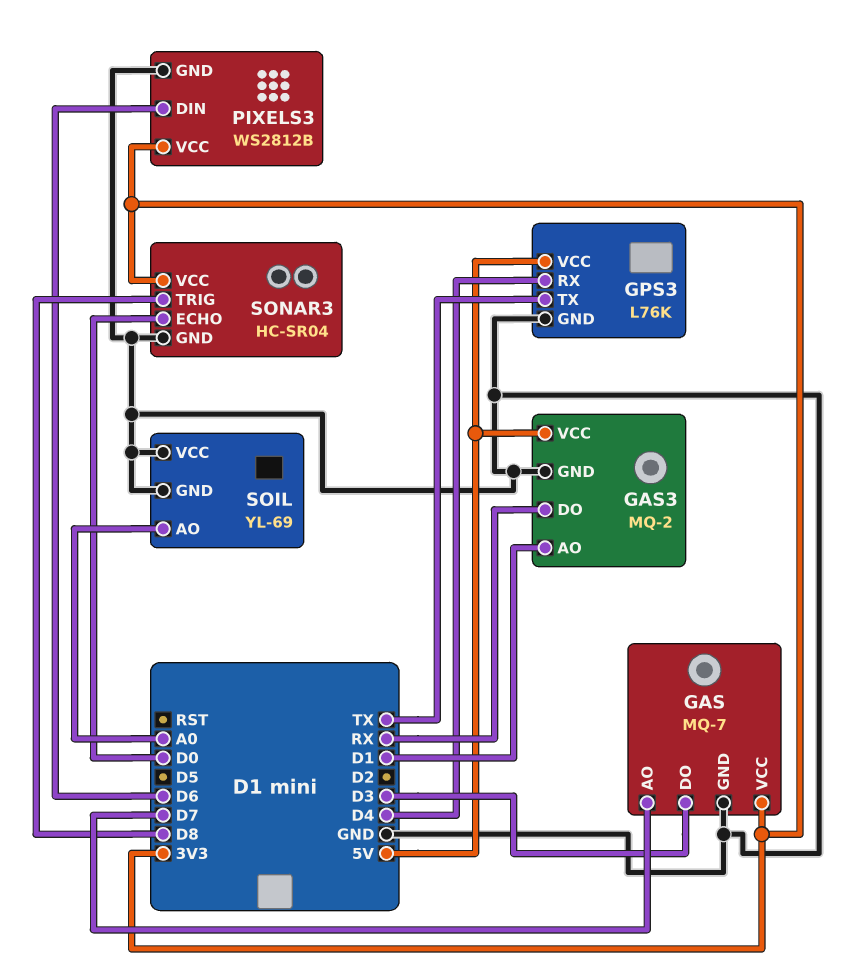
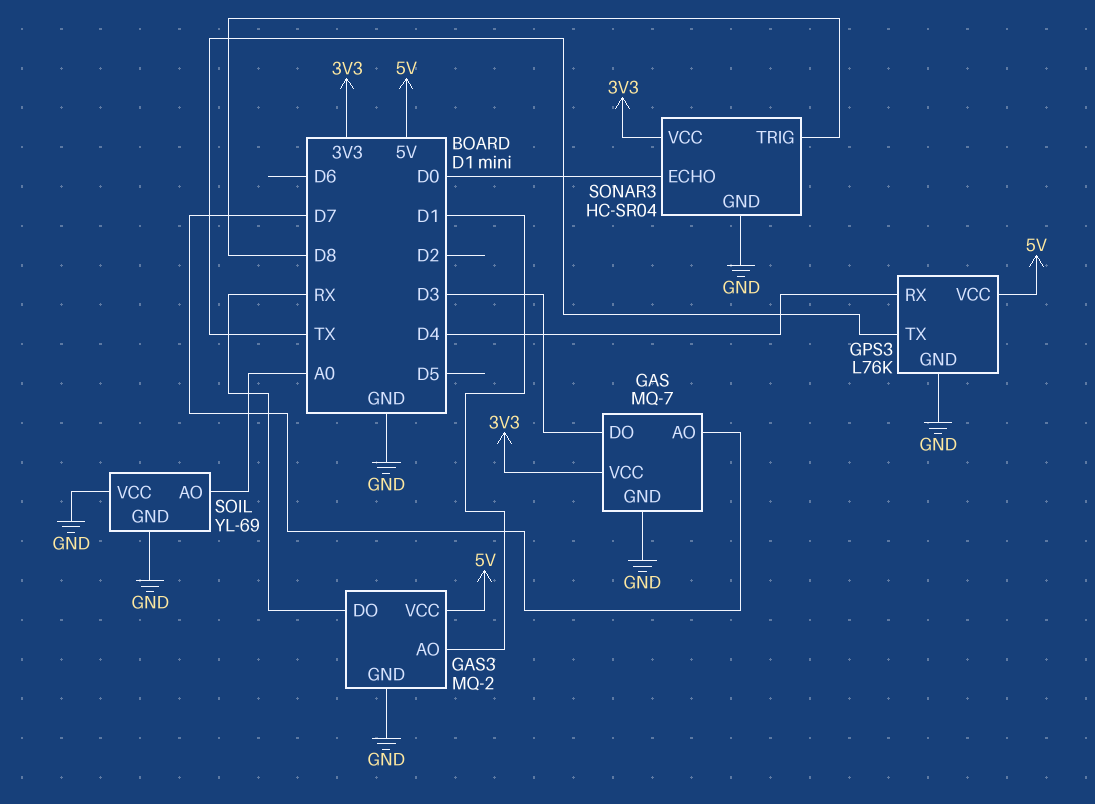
PIXELS3: WS2812B -> none
PIXELS3 pin DIN: D6 -> none
PIXELS3 pin GND: GND -> none
PIXELS3 pin VCC: 3V3 -> none

